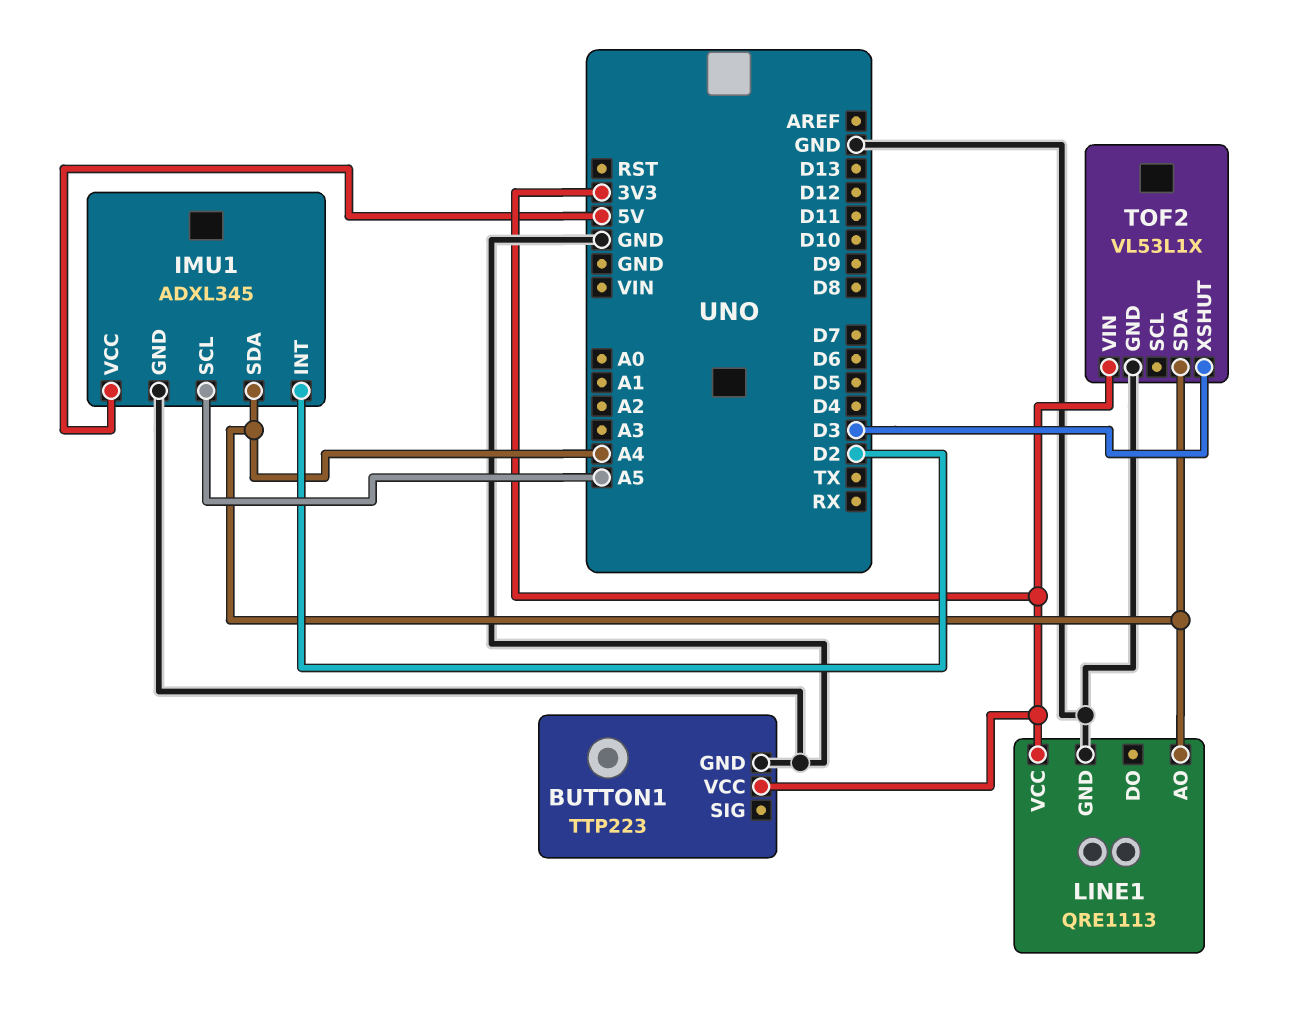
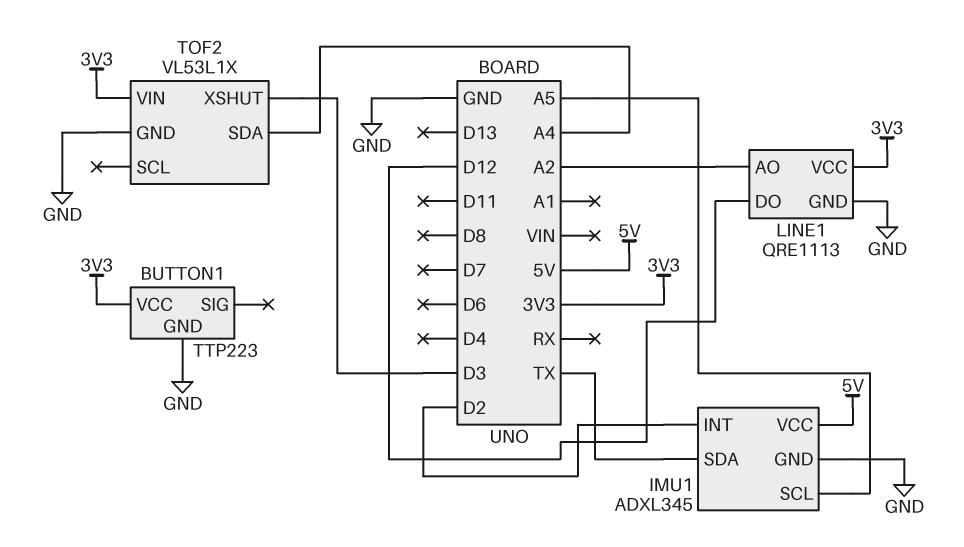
IMU1 pin SDA: A4 -> TX
LINE1 pin AO: A4 -> A2
LINE1 pin DO: none -> D12

